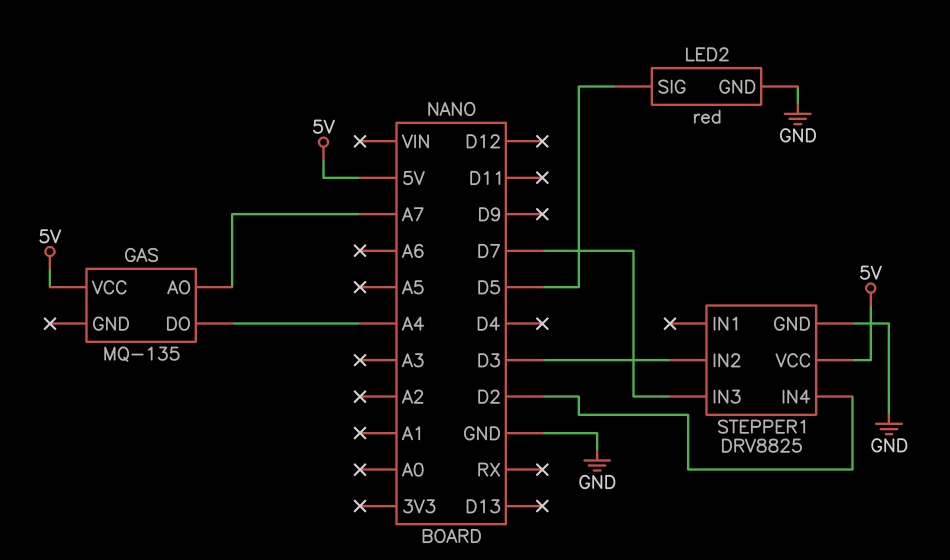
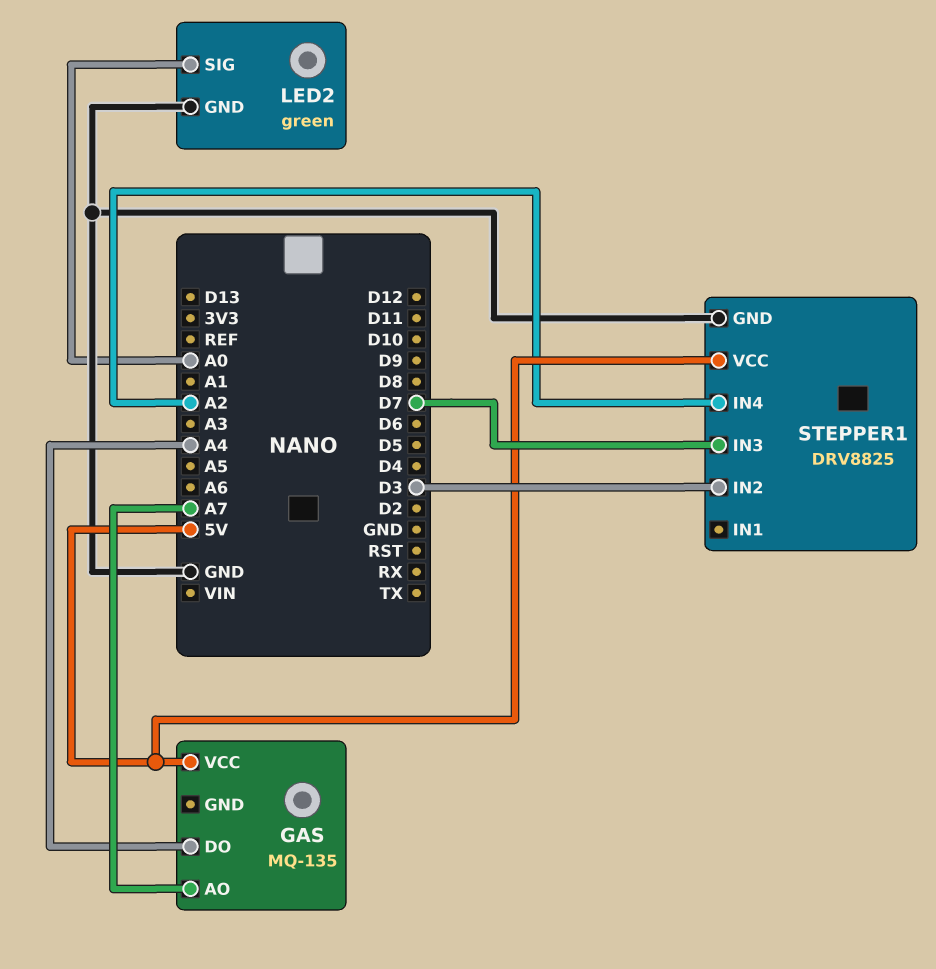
LED2: red -> green
LED2 pin SIG: D5 -> A0
STEPPER1 pin IN4: D2 -> A2

